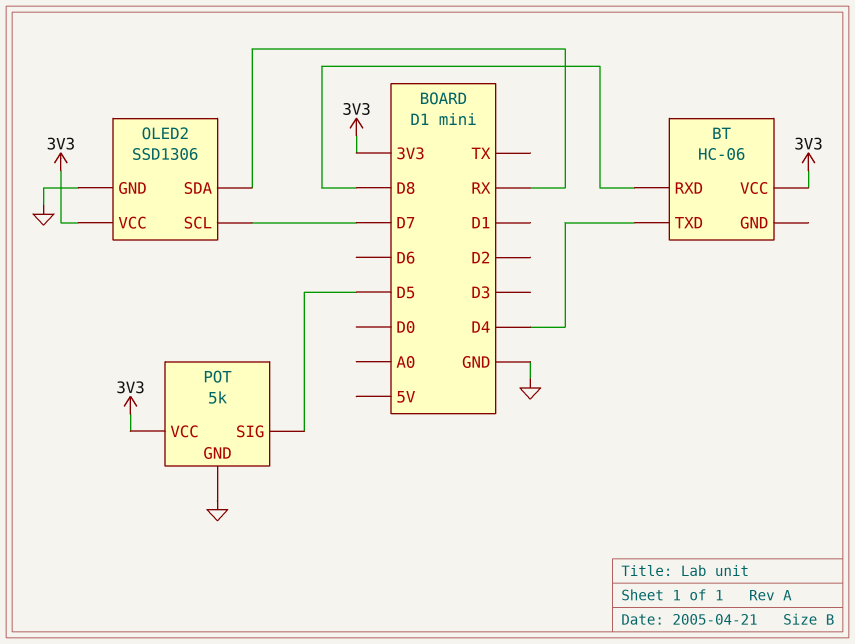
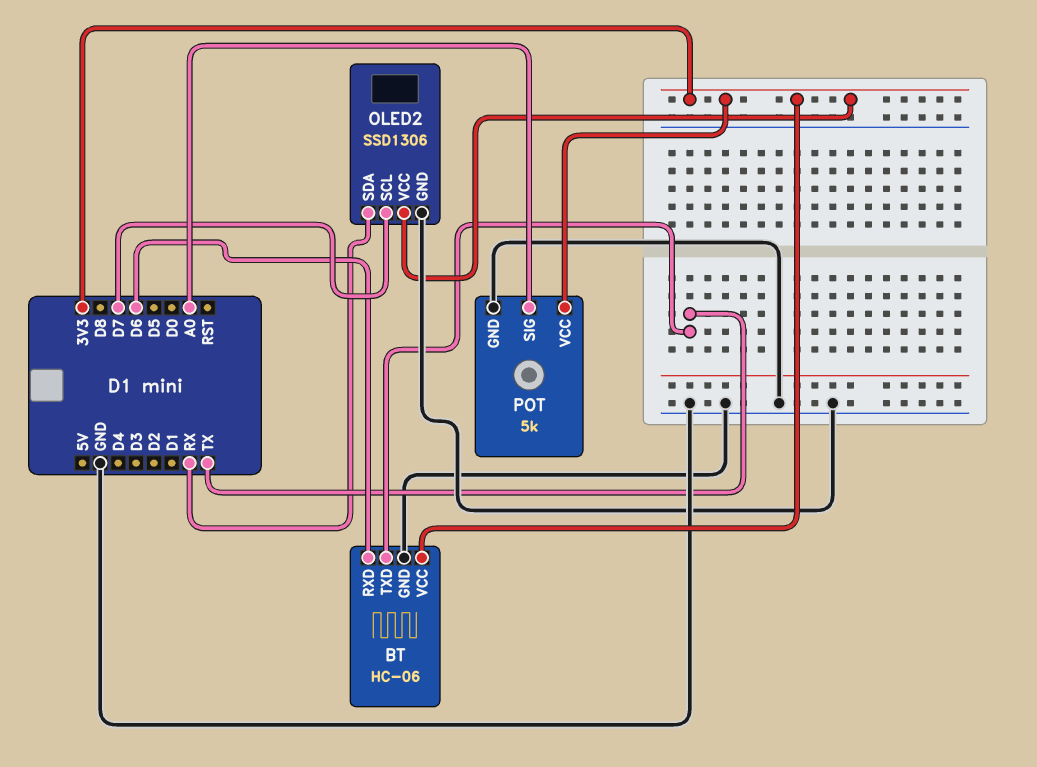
BT pin GND: none -> GND
BT pin RXD: D8 -> D6
BT pin TXD: D4 -> TX
POT pin SIG: D5 -> A0

